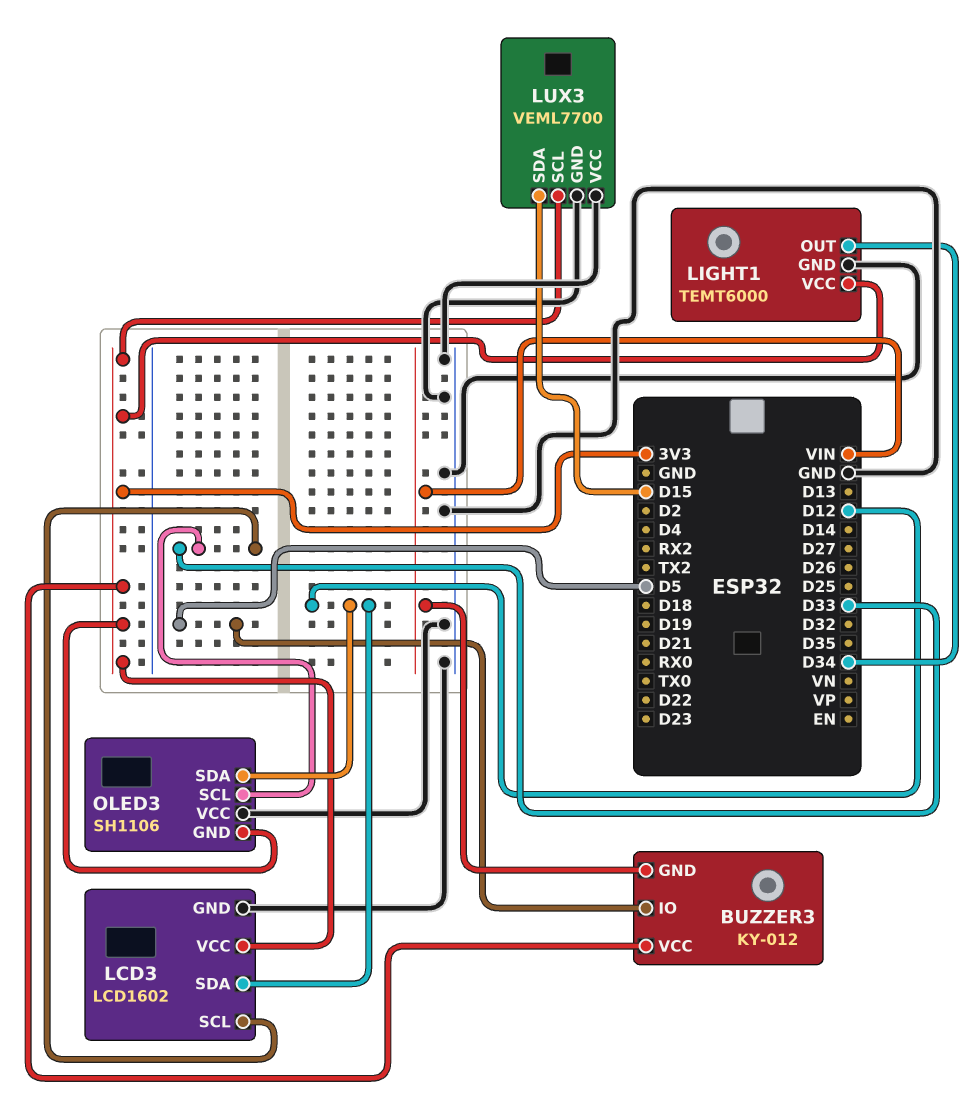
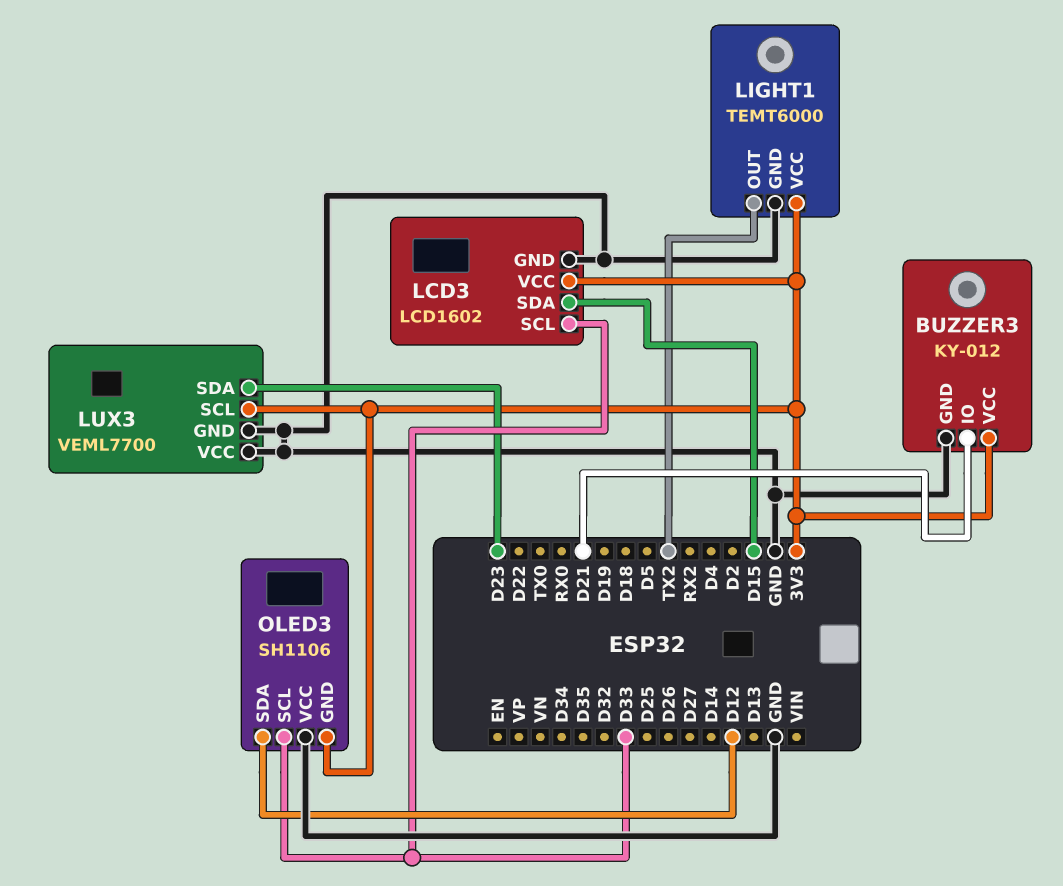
BUZZER3 pin GND: VIN -> GND
BUZZER3 pin IO: D5 -> D21
LCD3 pin SDA: D12 -> D15
LIGHT1 pin OUT: D34 -> TX2
LUX3 pin SDA: D15 -> D23

